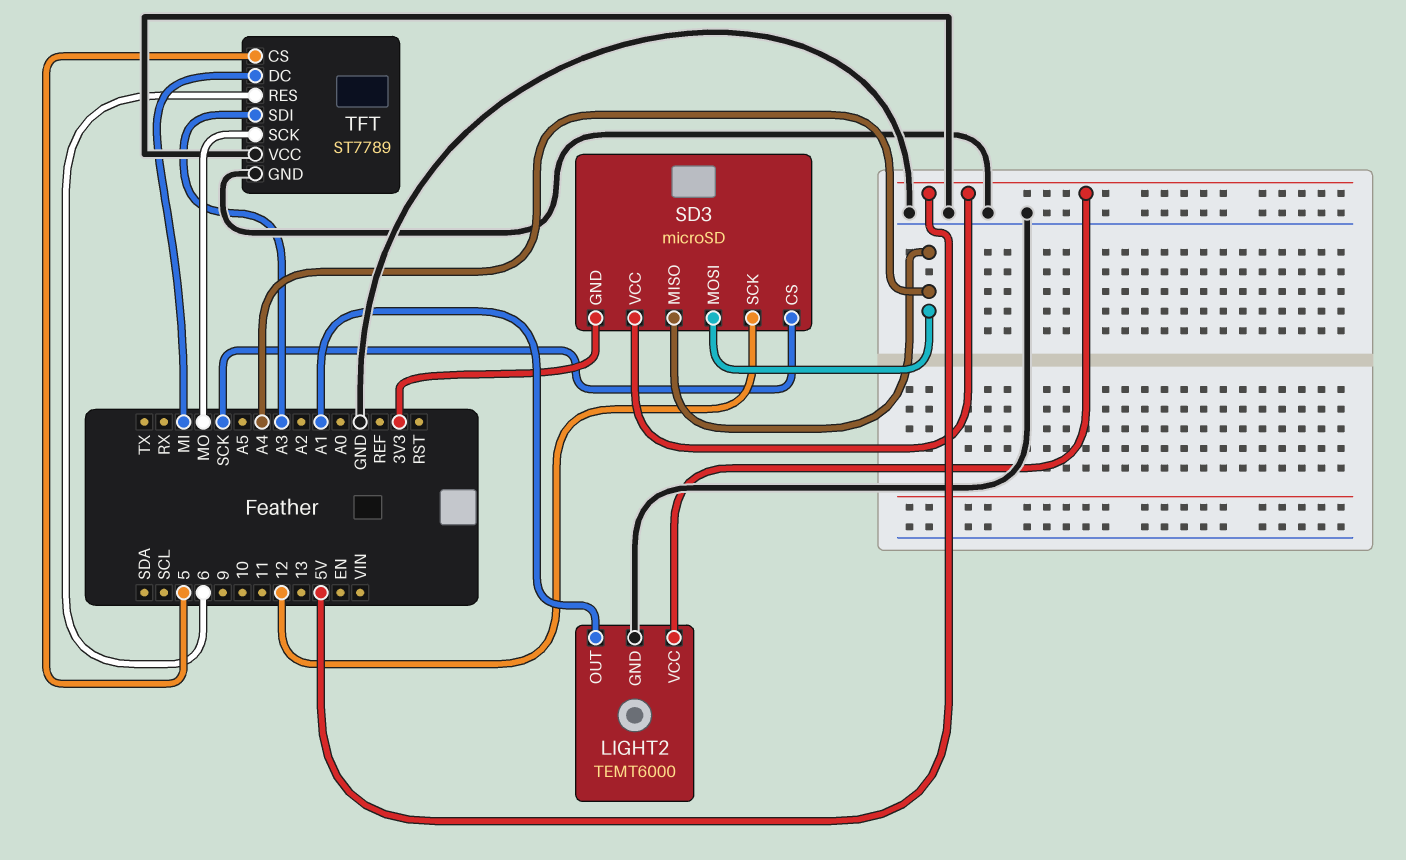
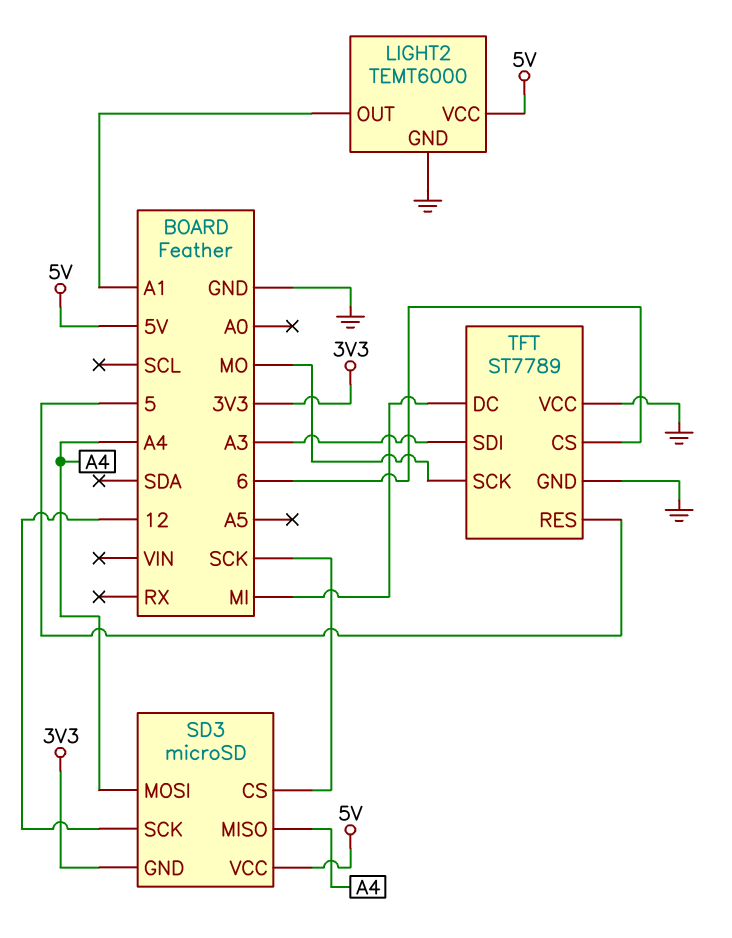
TFT pin CS: 5 -> 6
TFT pin RES: 6 -> 5

